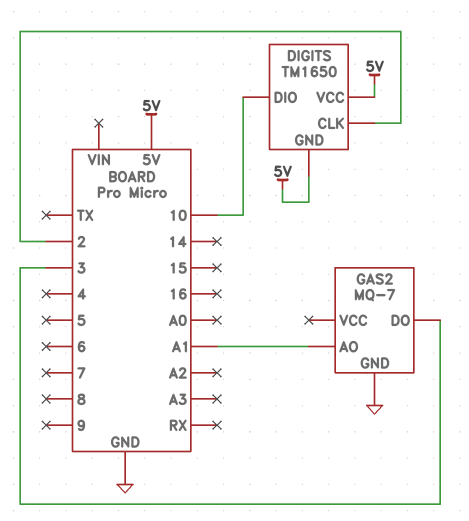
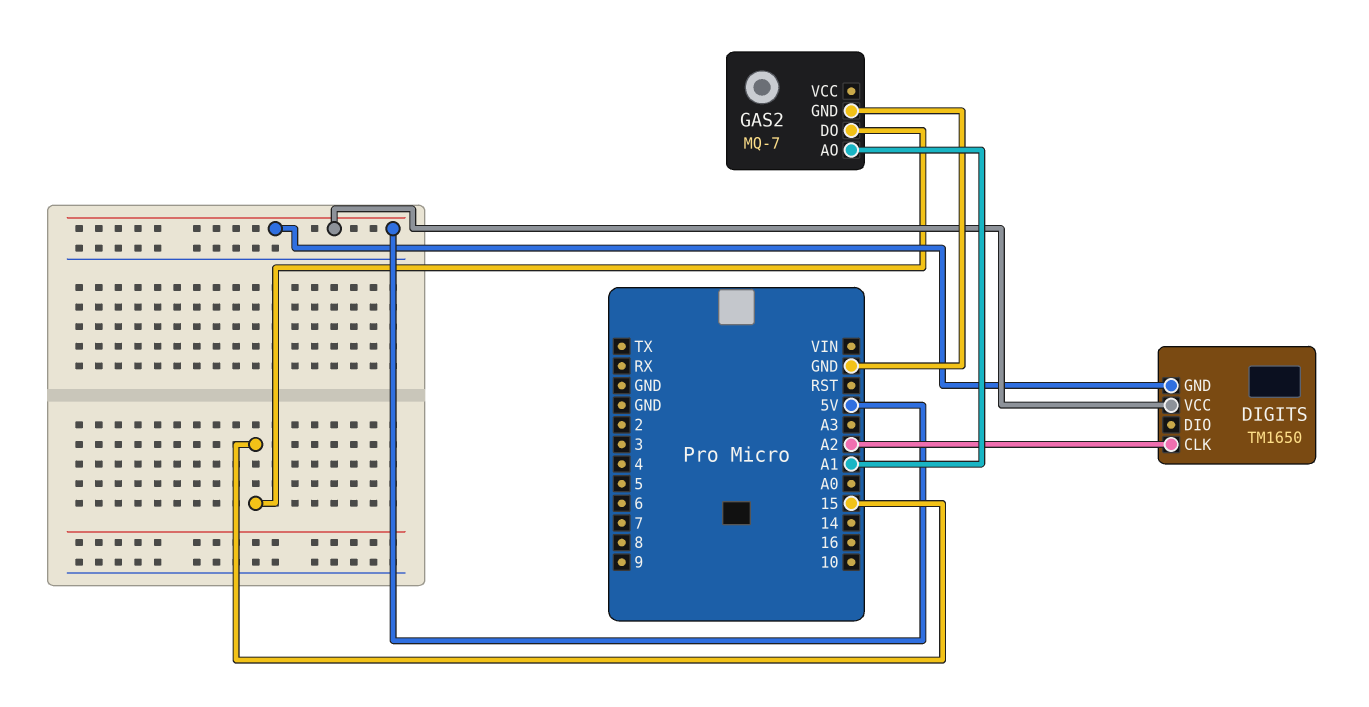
DIGITS pin CLK: 2 -> A2
DIGITS pin DIO: 10 -> none
GAS2 pin DO: 3 -> 15

